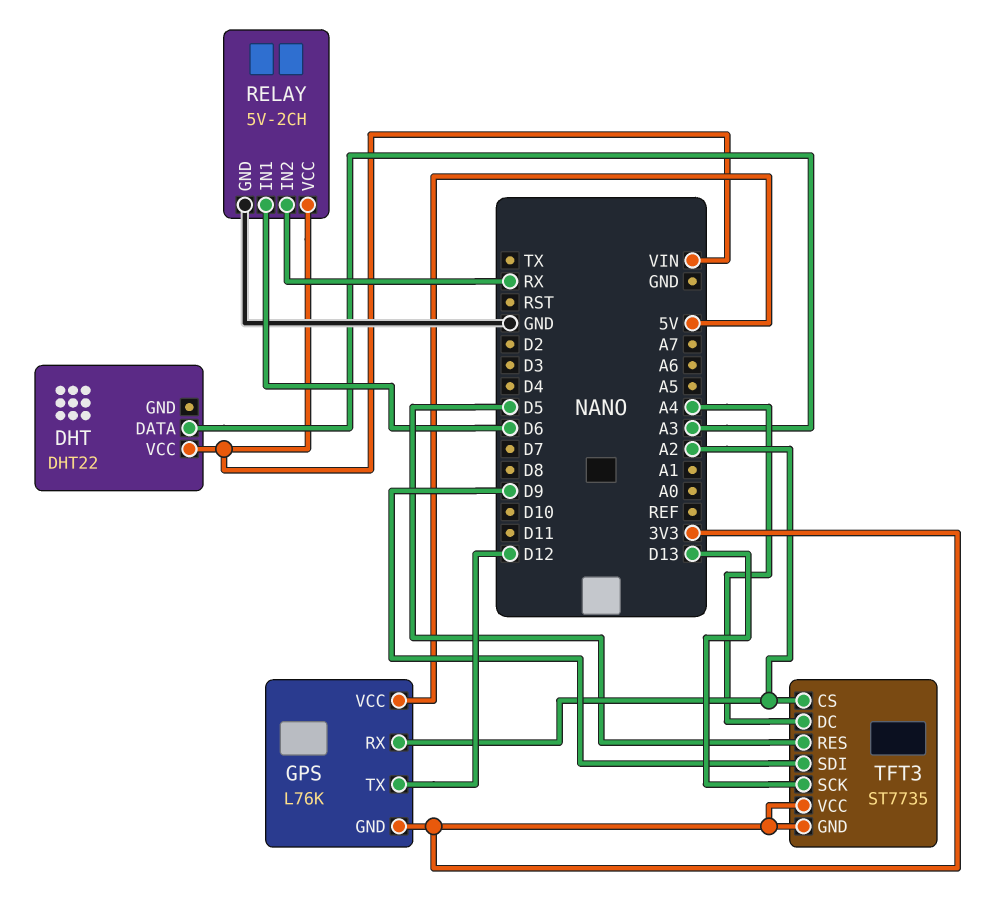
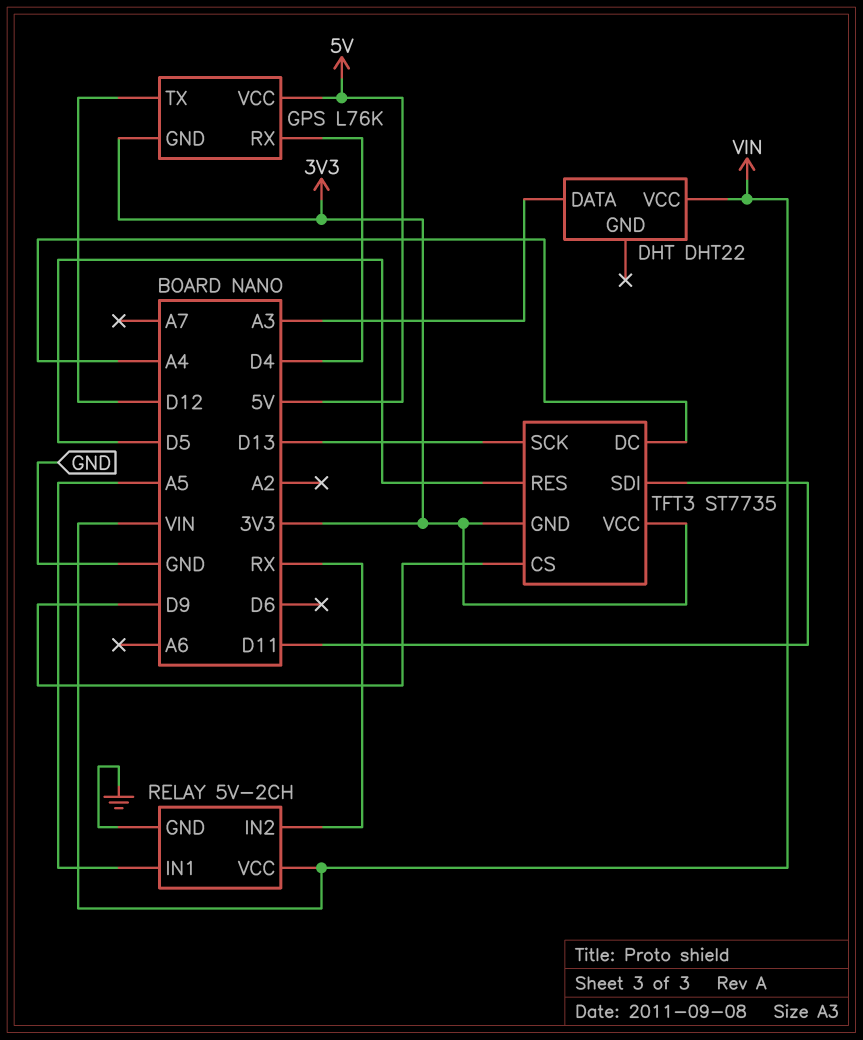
GPS pin RX: A2 -> D4
RELAY pin IN1: D6 -> A5
TFT3 pin CS: A2 -> D9
TFT3 pin SDI: D9 -> D11

